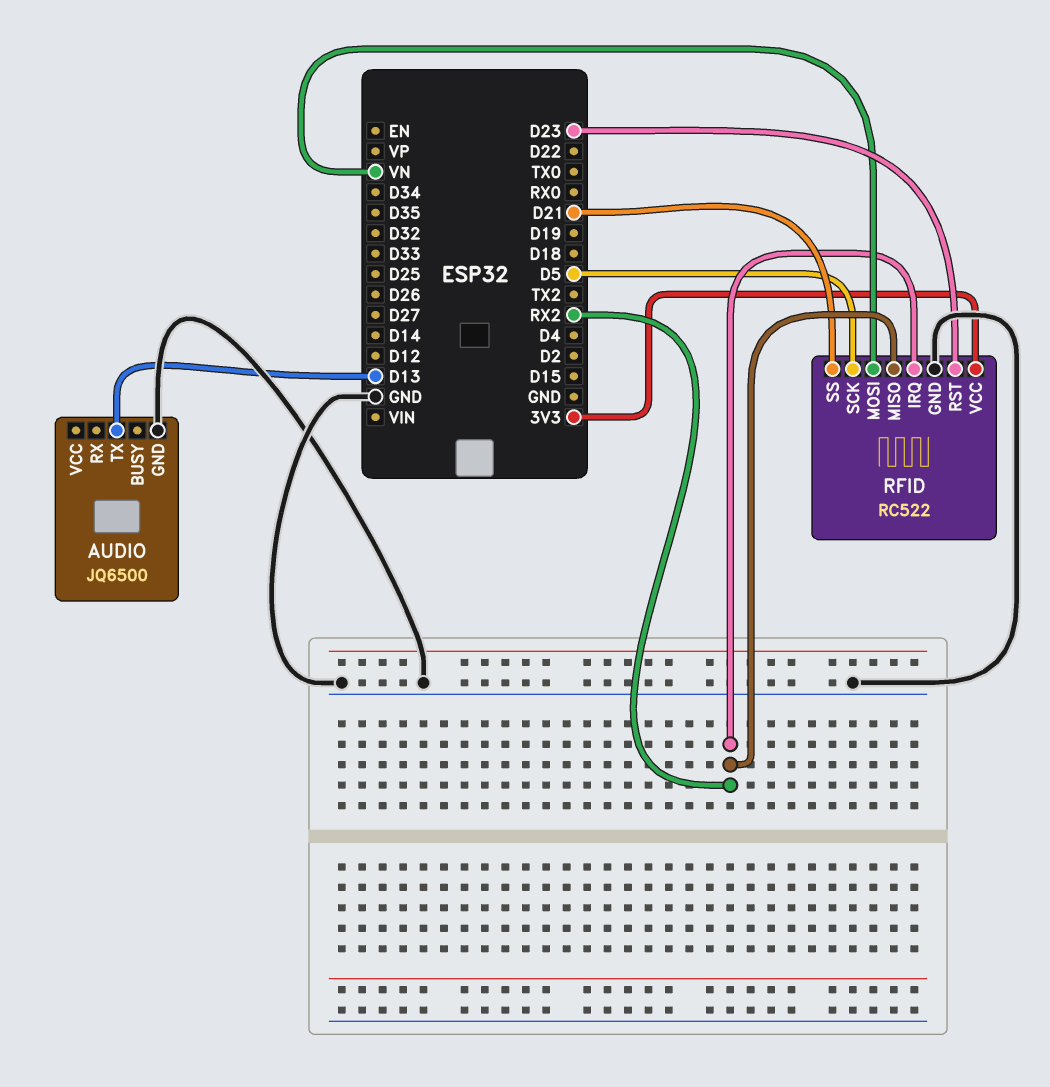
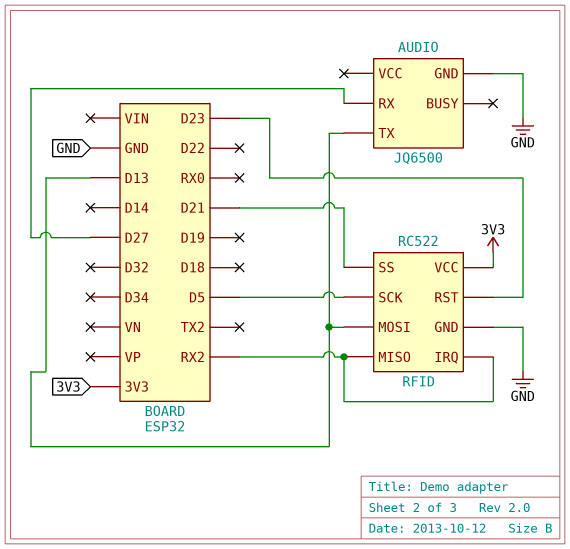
AUDIO pin RX: none -> D27
RFID pin MOSI: VN -> D13

